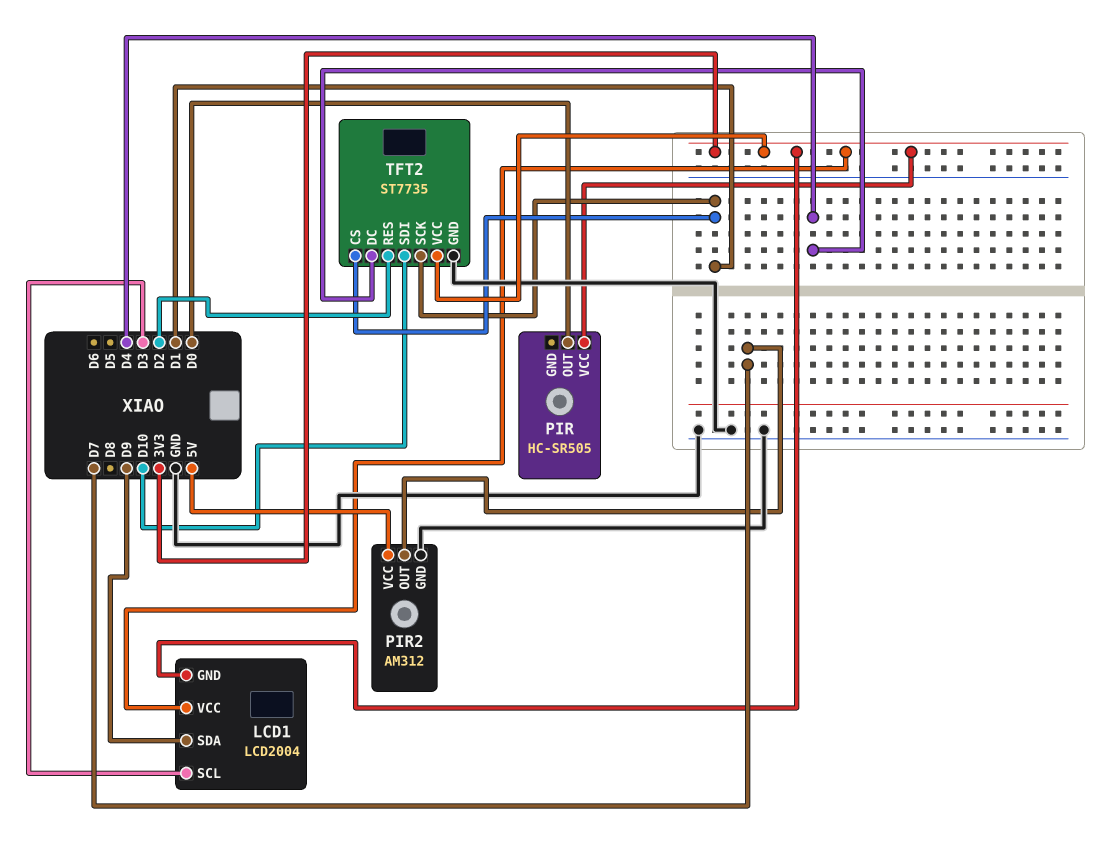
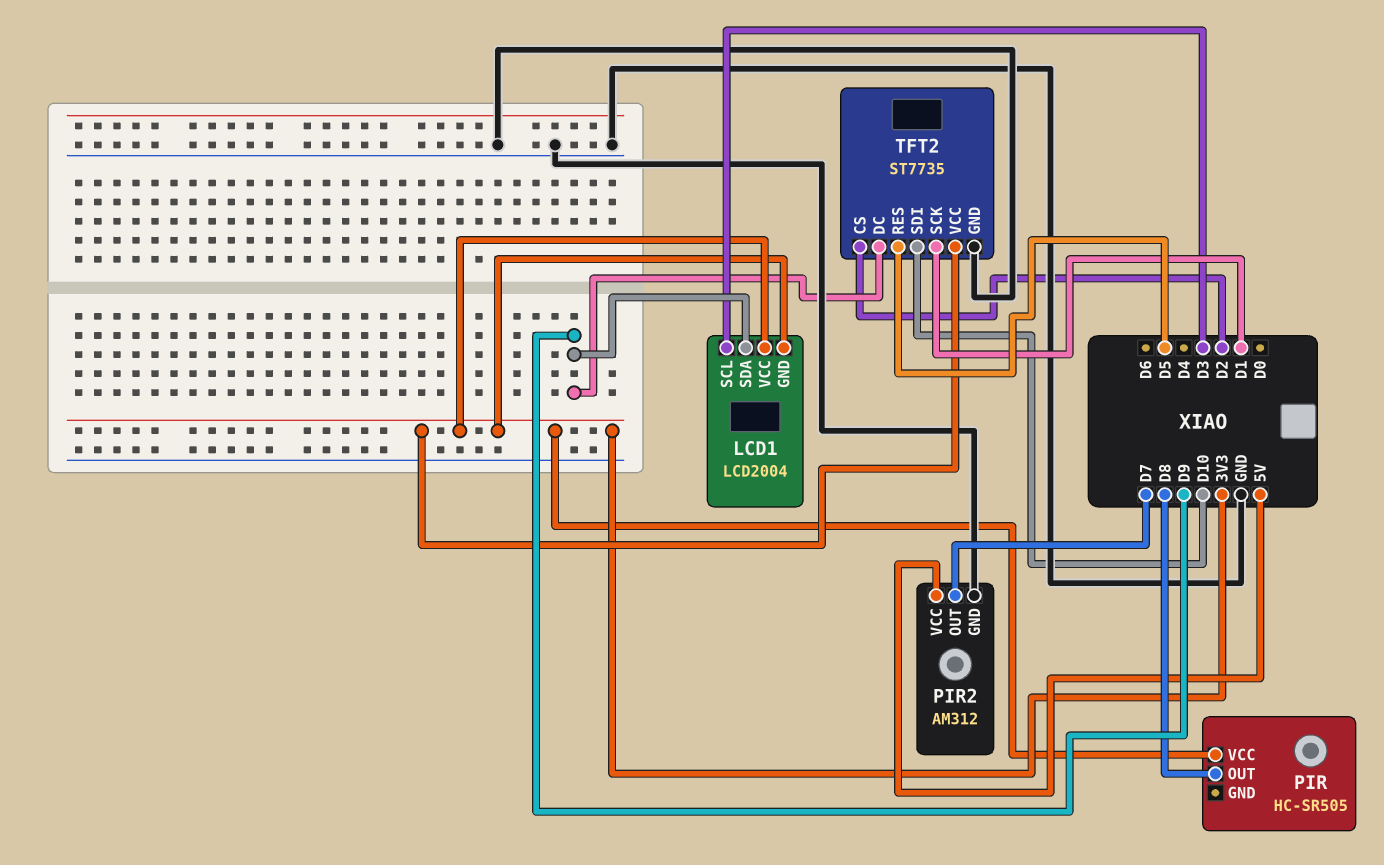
PIR pin OUT: D0 -> D8
TFT2 pin CS: D1 -> D2
TFT2 pin DC: D4 -> D9
TFT2 pin RES: D2 -> D5

